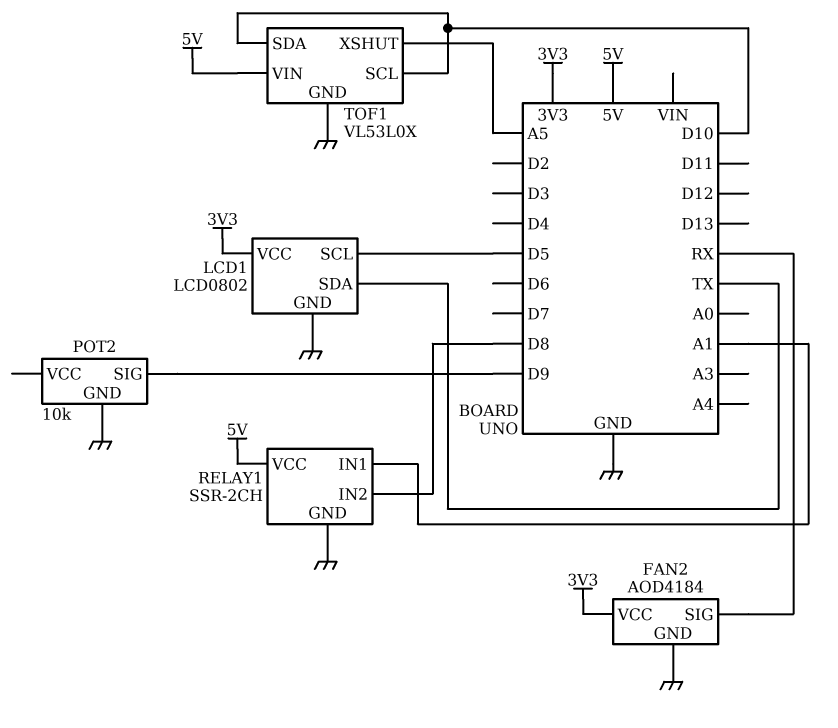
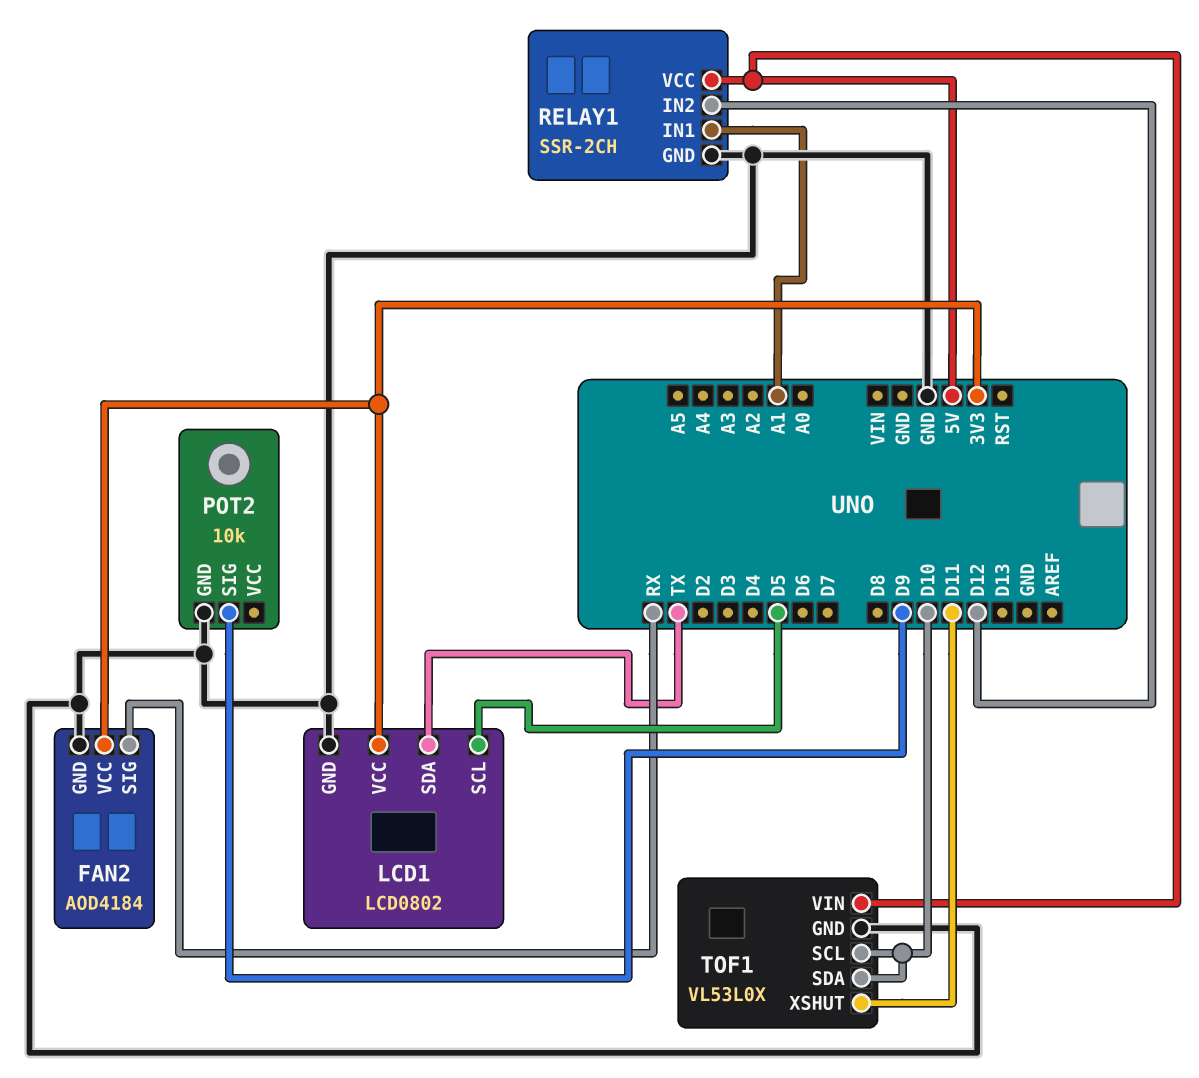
RELAY1 pin IN2: D8 -> D12
TOF1 pin XSHUT: A5 -> D11

